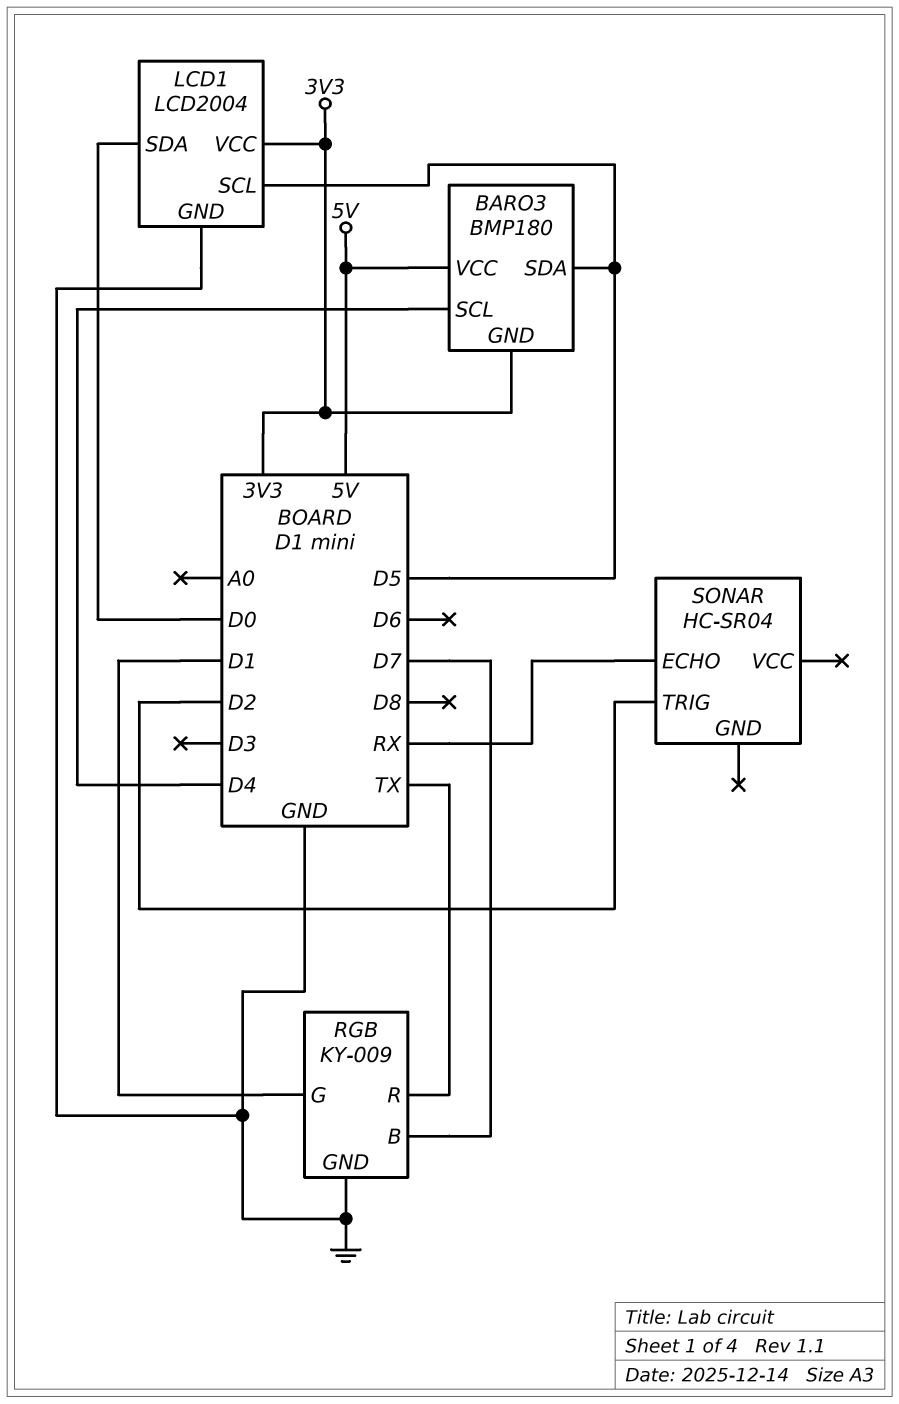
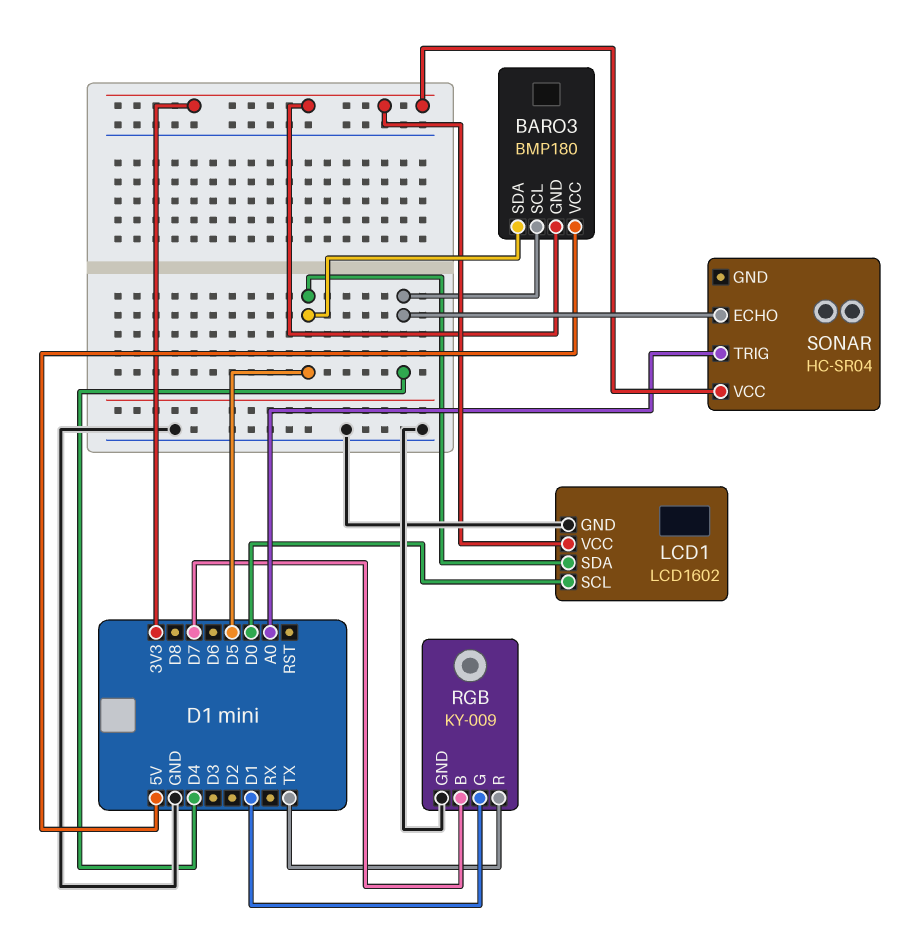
LCD1: LCD2004 -> LCD1602
LCD1 pin SCL: D5 -> D0
LCD1 pin SDA: D0 -> D5
SONAR pin ECHO: RX -> D4
SONAR pin TRIG: D2 -> A0
SONAR pin VCC: none -> 3V3

